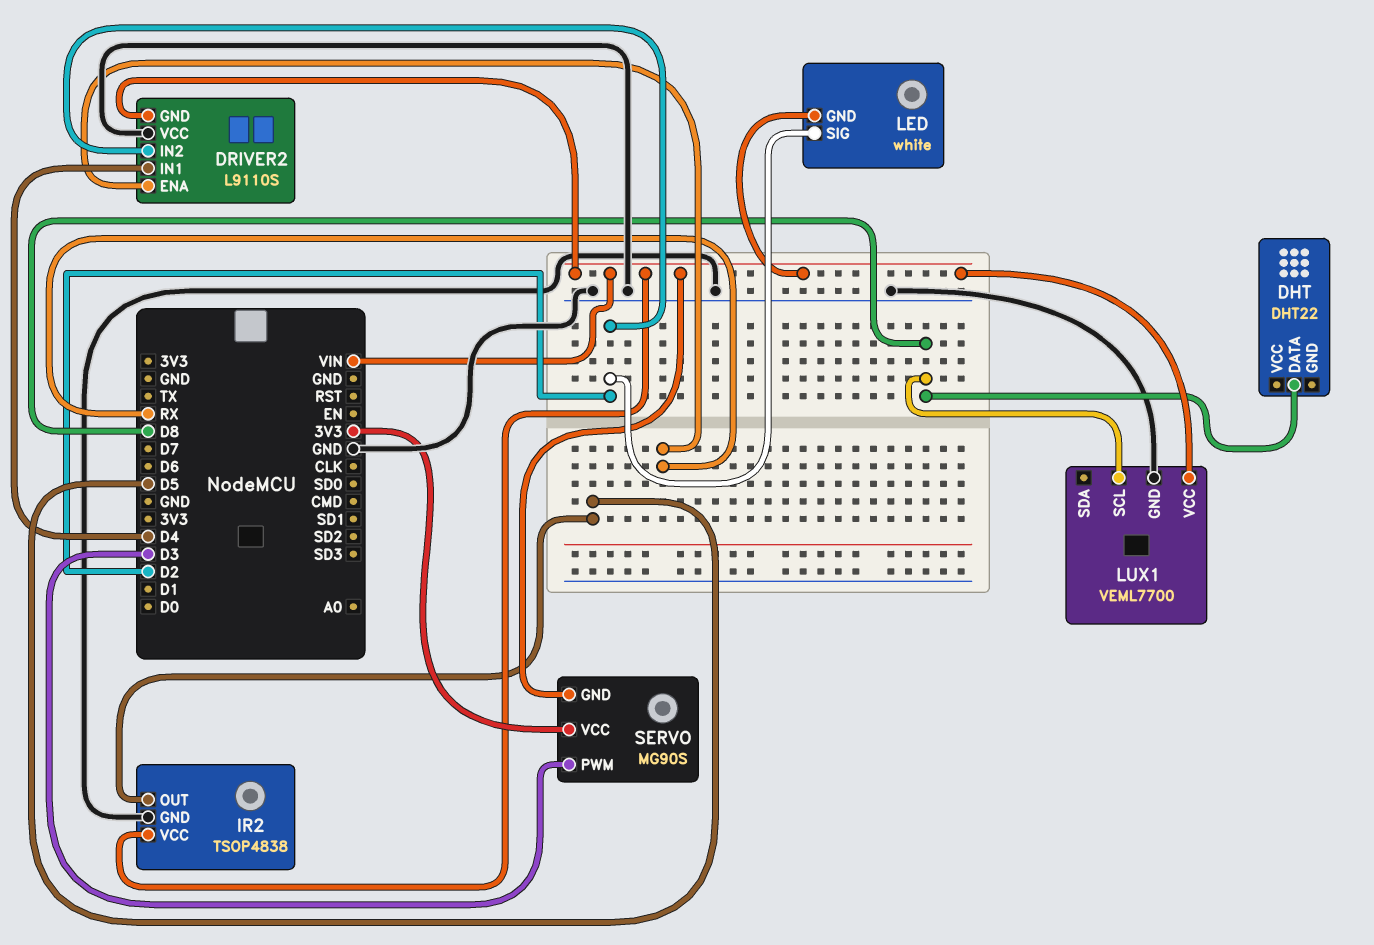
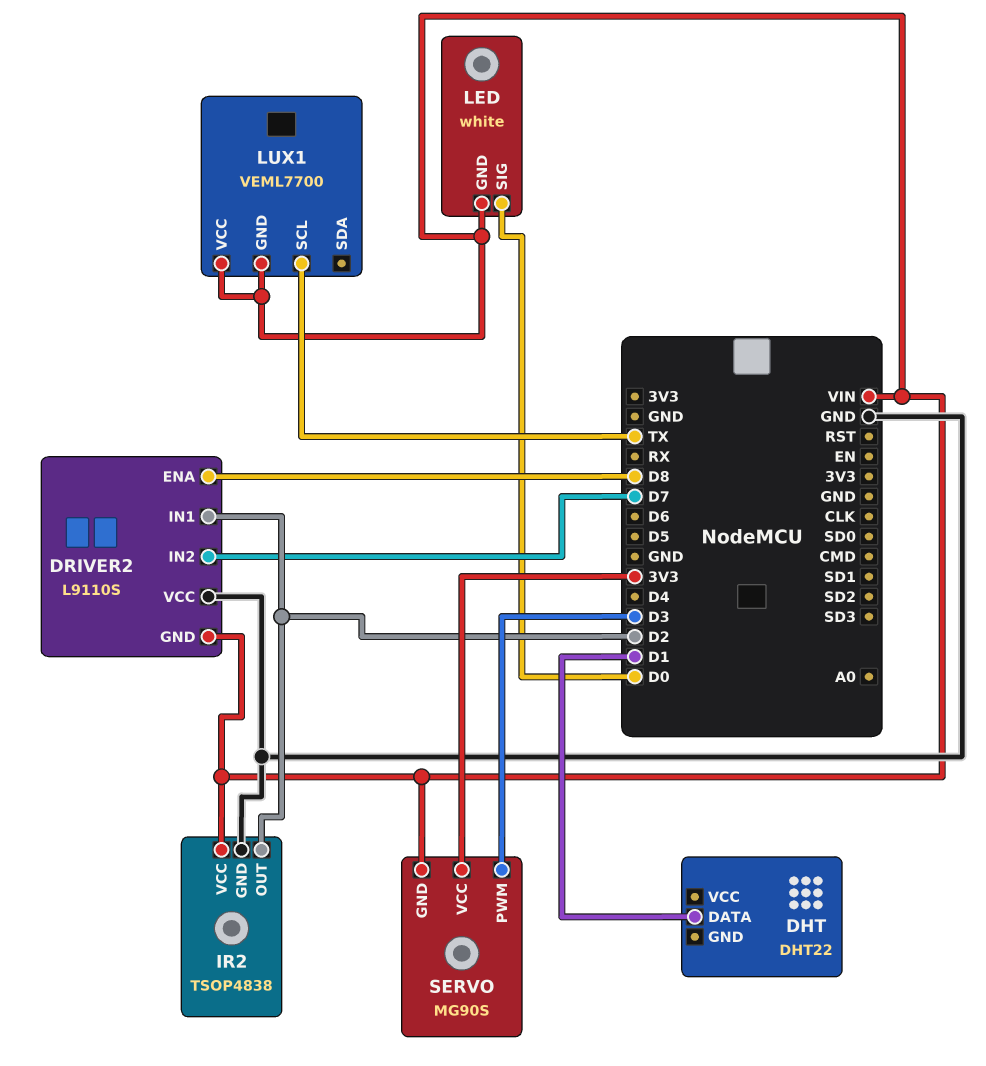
DHT pin DATA: D8 -> D1
DRIVER2 pin ENA: RX -> D8
DRIVER2 pin IN1: D4 -> D2
DRIVER2 pin IN2: D2 -> D7
IR2 pin OUT: D5 -> D2
LED pin SIG: D2 -> D0
LUX1 pin GND: GND -> VIN
LUX1 pin SCL: D8 -> TX

